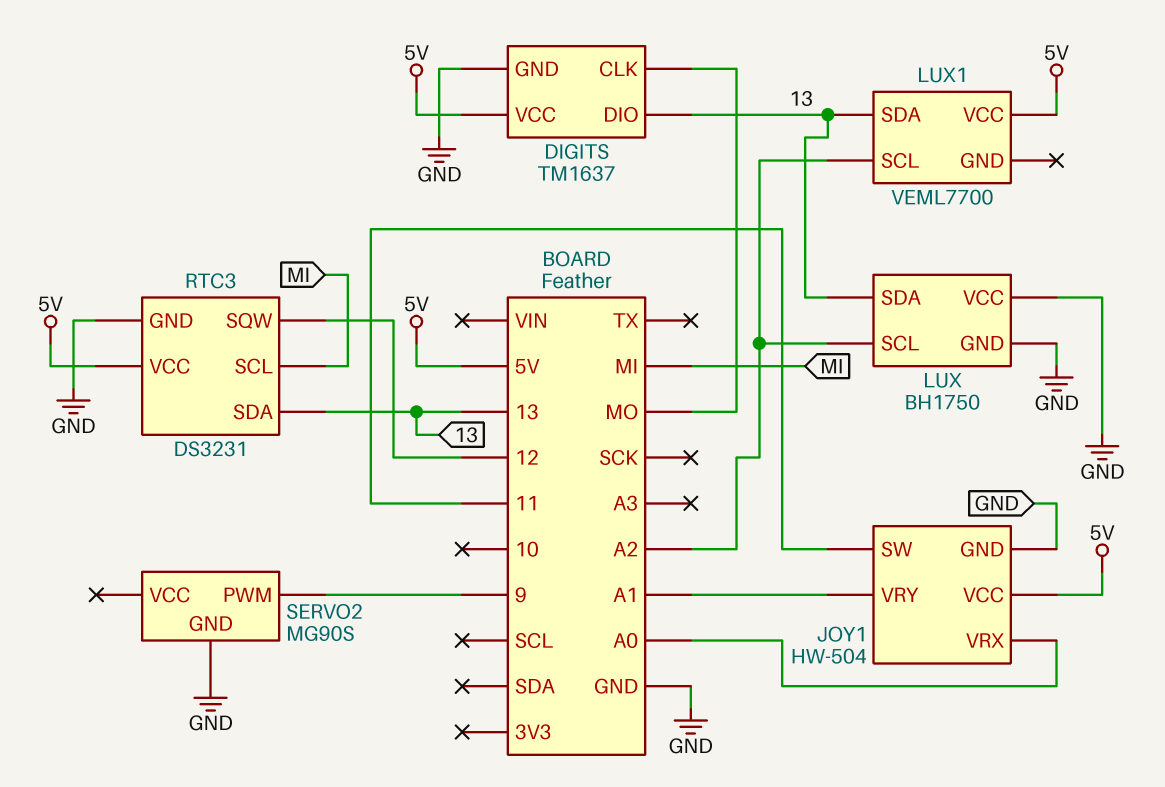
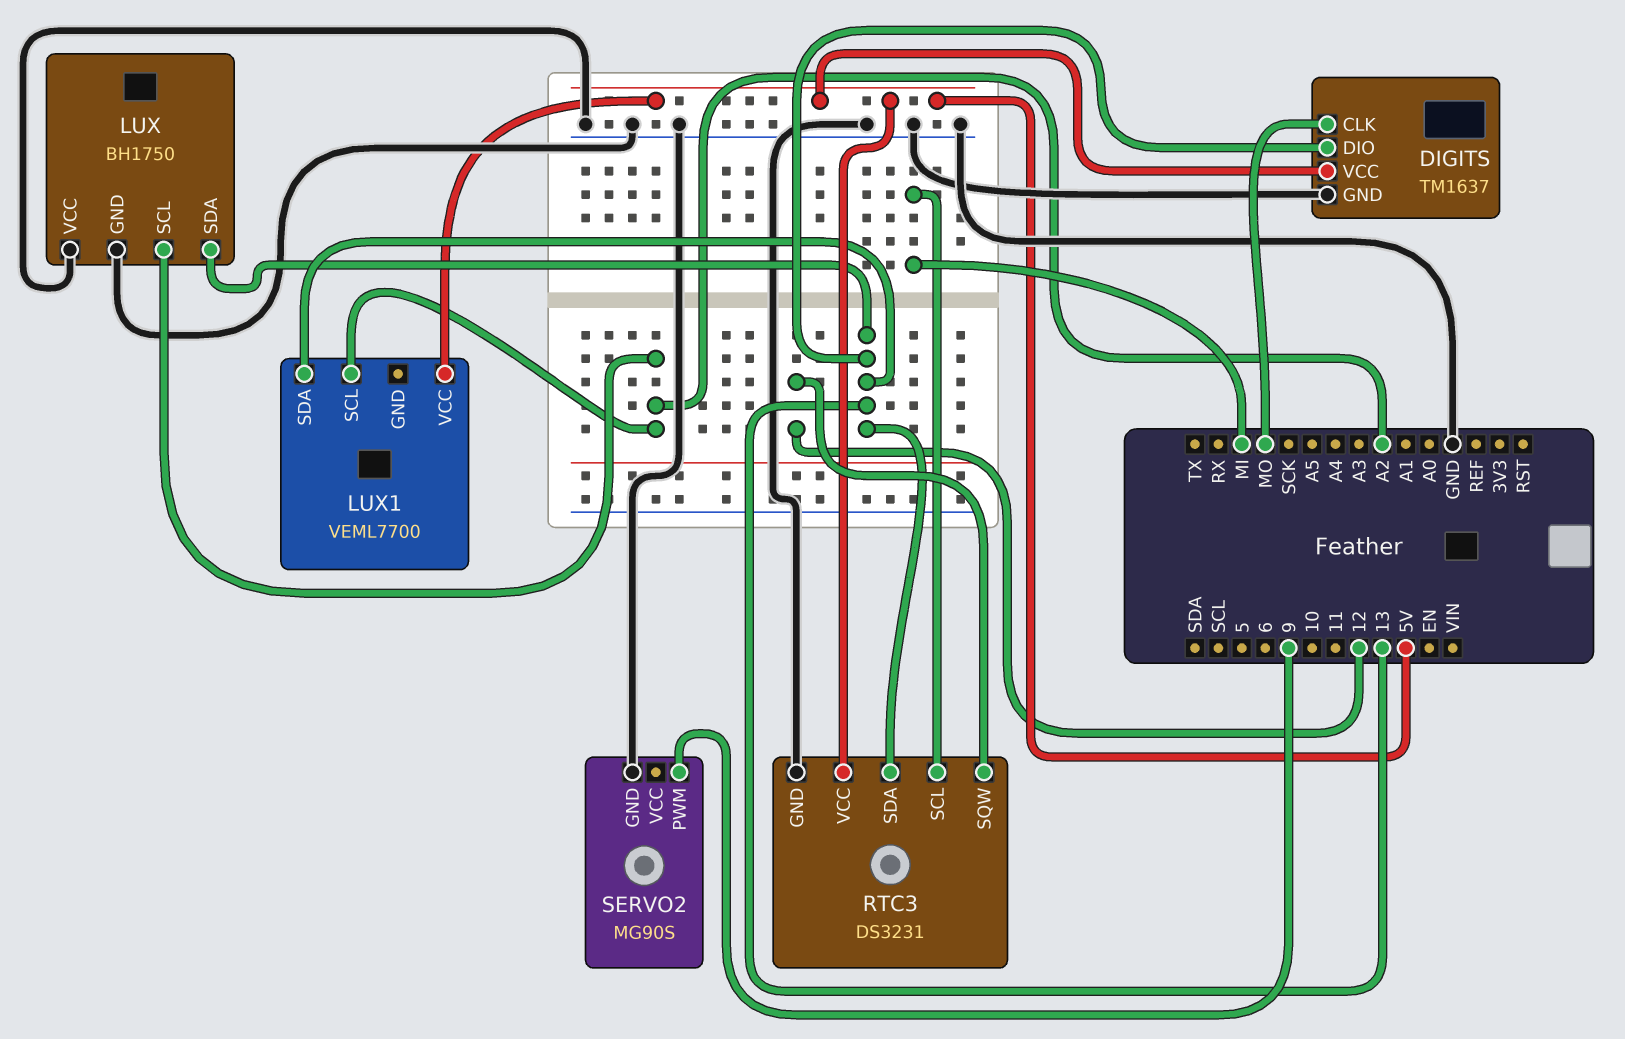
JOY1: HW-504 -> none
JOY1 pin GND: GND -> none
JOY1 pin SW: 11 -> none
JOY1 pin VCC: 5V -> none
JOY1 pin VRX: A0 -> none
JOY1 pin VRY: A1 -> none

